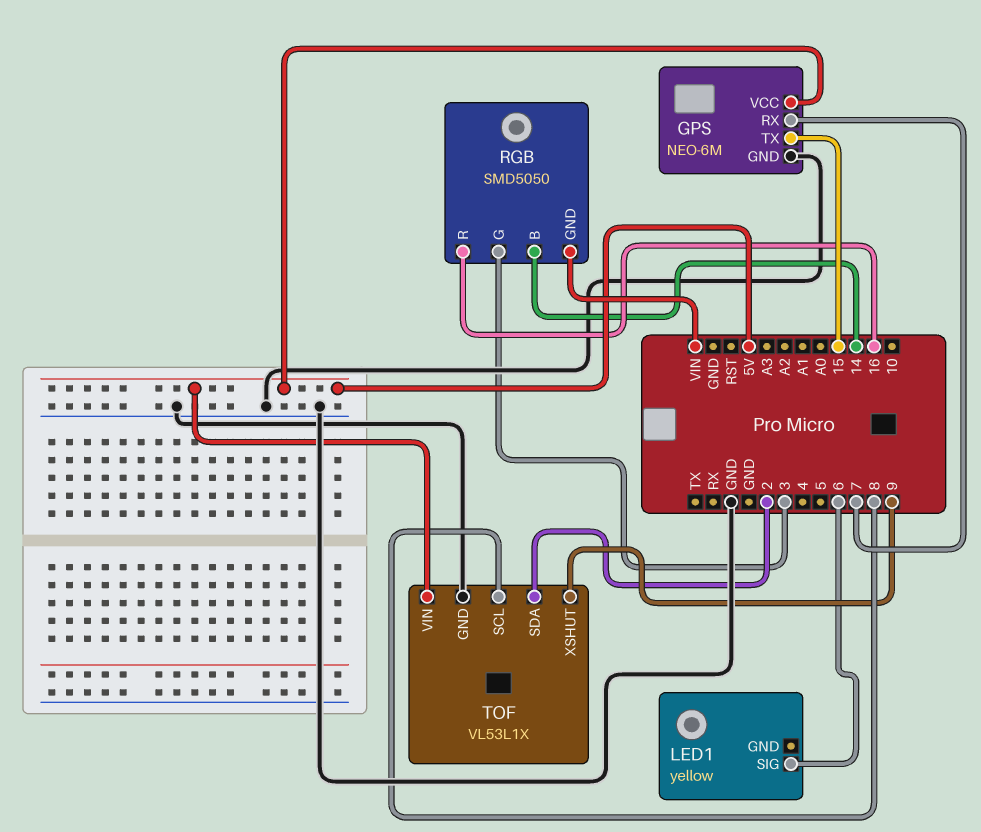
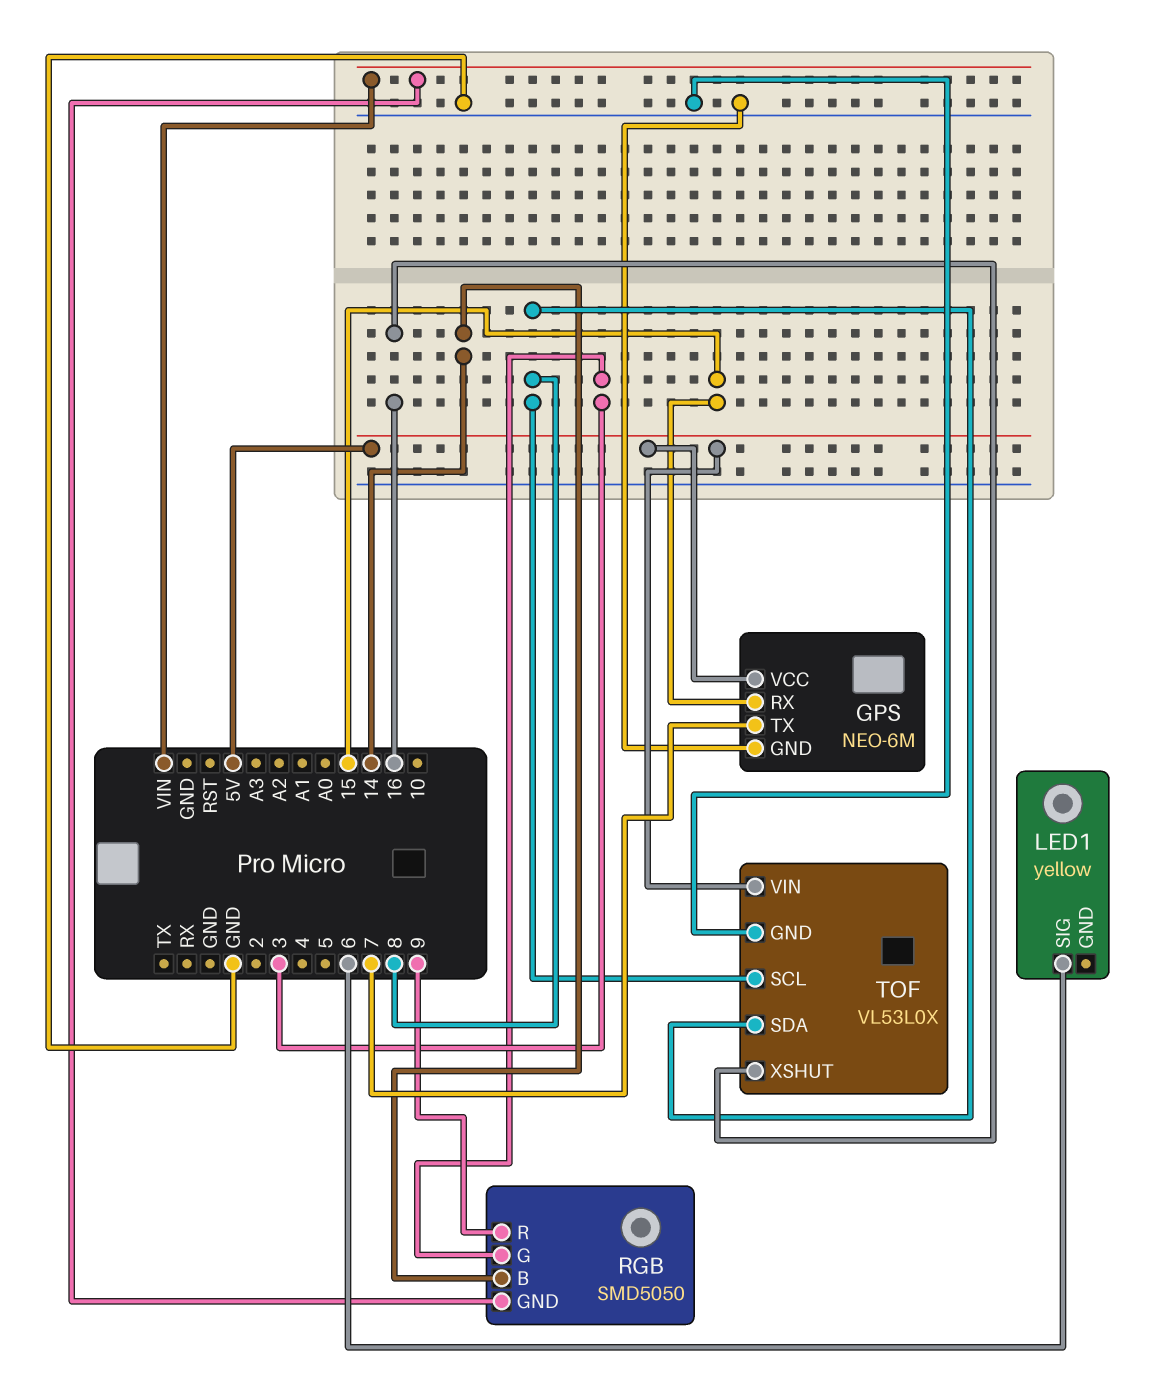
GPS pin RX: 7 -> 15
GPS pin TX: 15 -> 7
RGB pin R: 16 -> 9
TOF: VL53L1X -> VL53L0X
TOF pin SDA: 2 -> 8
TOF pin XSHUT: 9 -> 16

